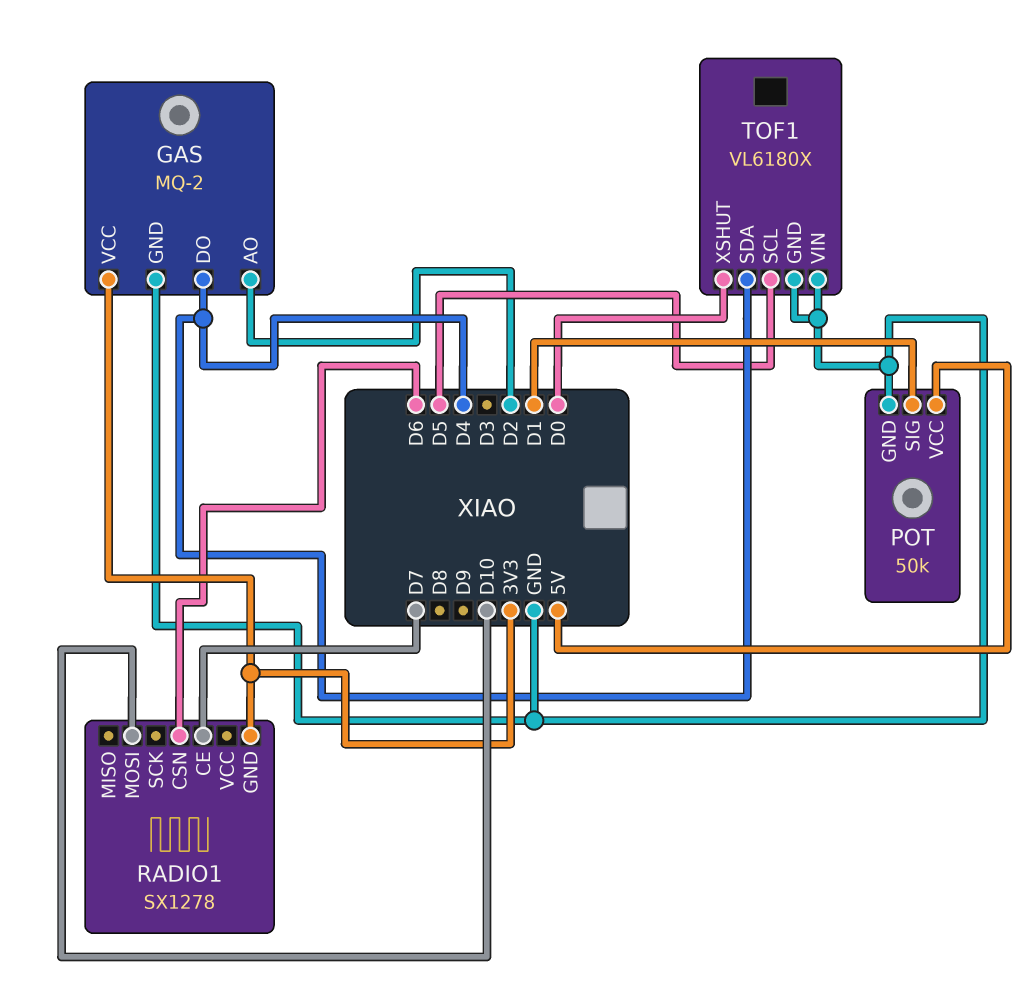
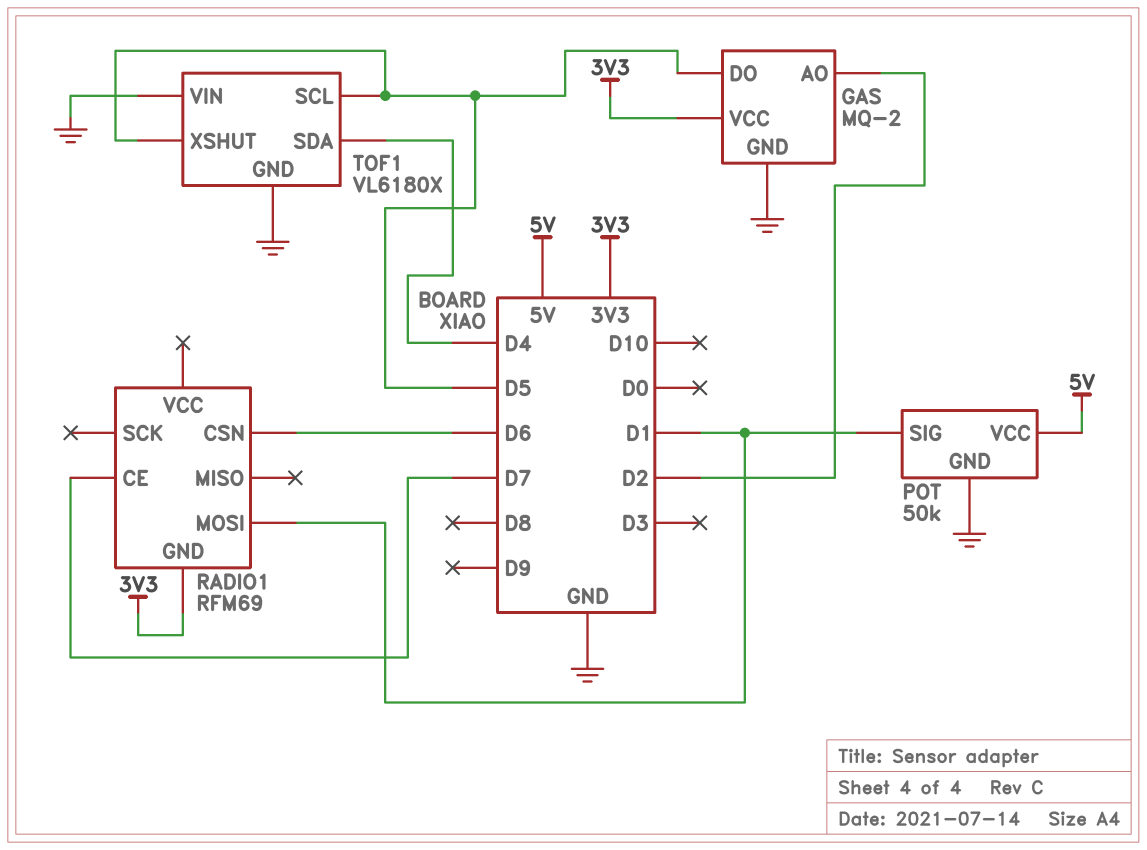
GAS pin DO: D4 -> D5
RADIO1: SX1278 -> RFM69
RADIO1 pin MOSI: D10 -> D1
TOF1 pin XSHUT: D0 -> D5

